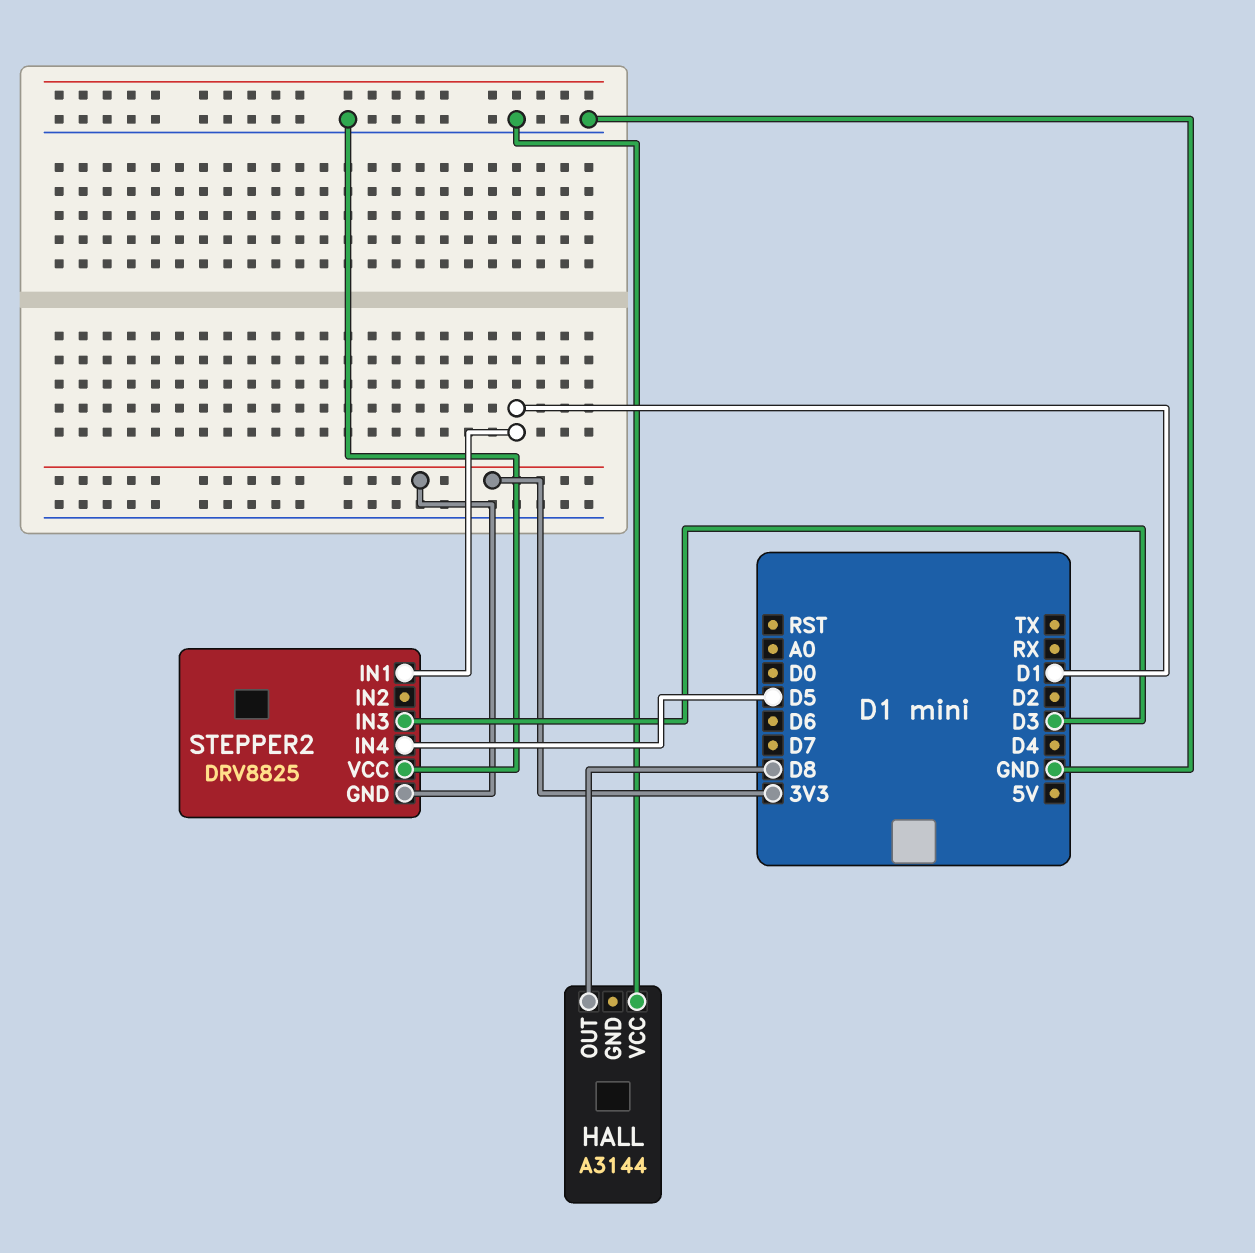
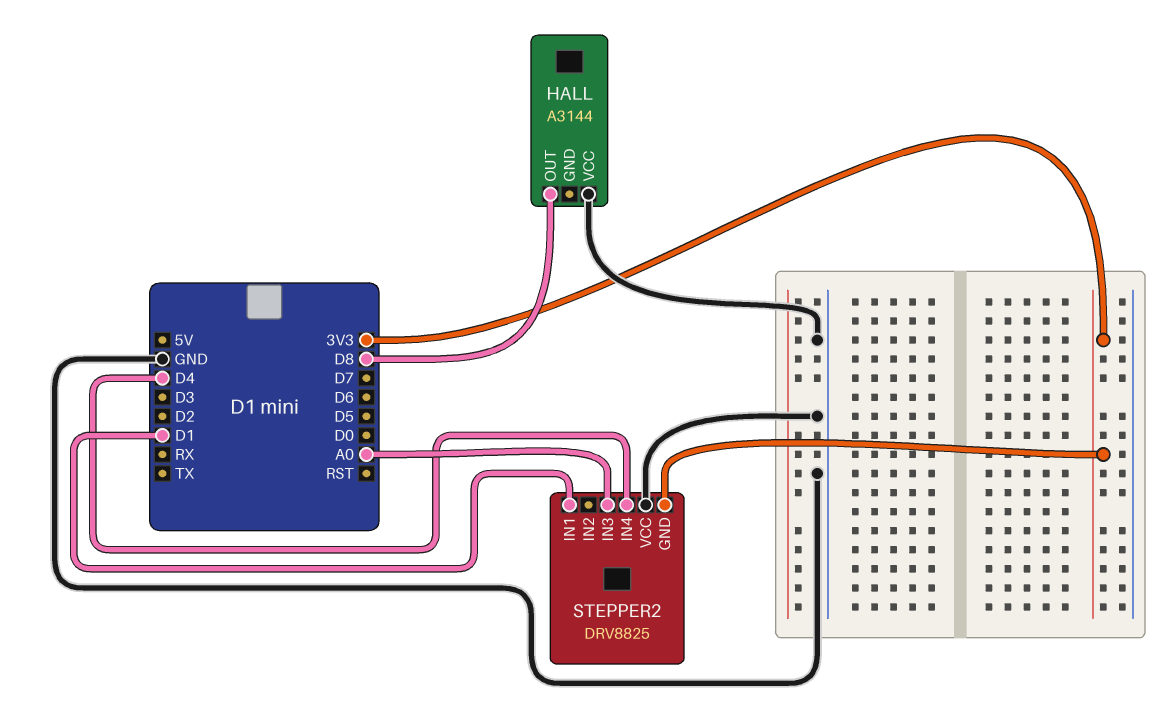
STEPPER2 pin IN3: D3 -> A0
STEPPER2 pin IN4: D5 -> D4

